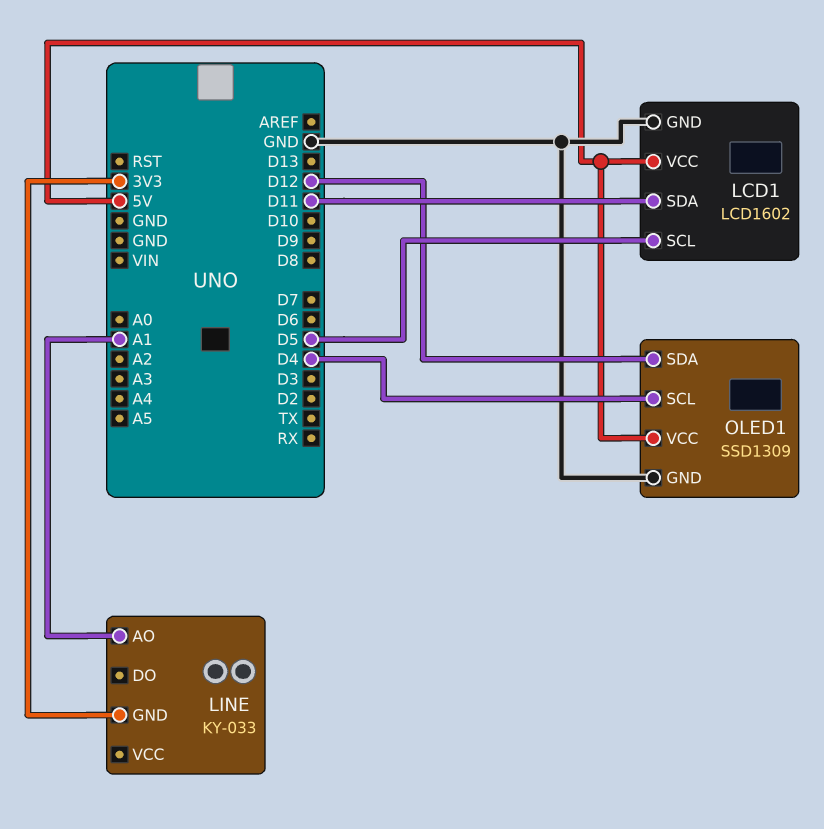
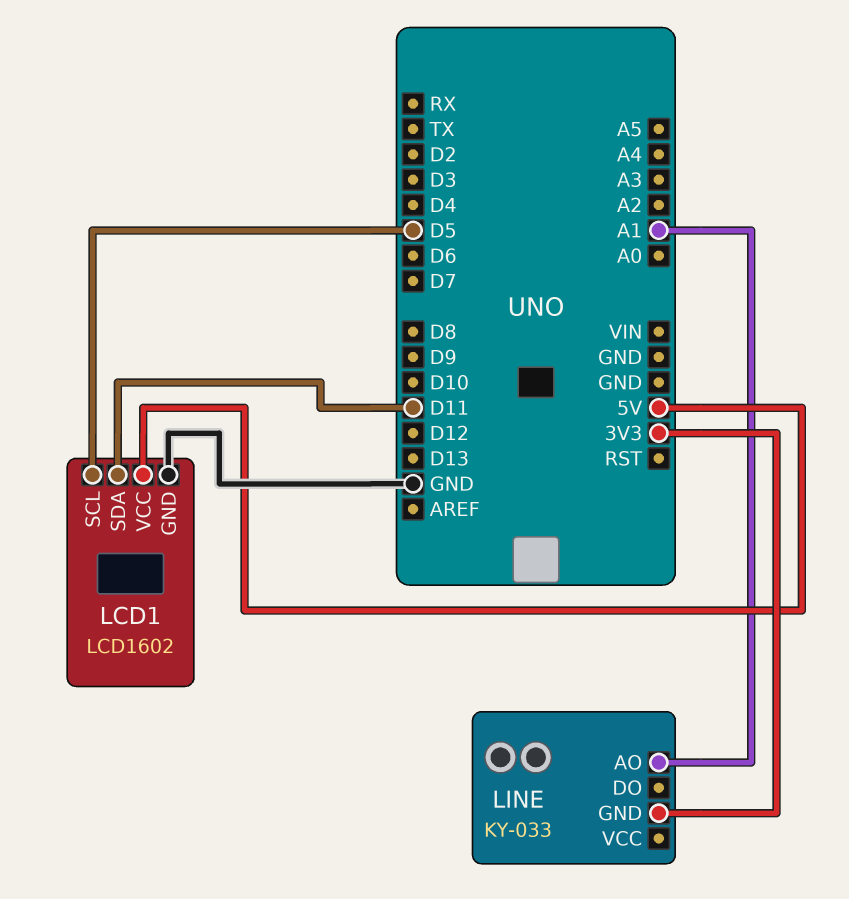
OLED1: SSD1309 -> none
OLED1 pin GND: GND -> none
OLED1 pin SCL: D4 -> none
OLED1 pin SDA: D12 -> none
OLED1 pin VCC: 5V -> none

